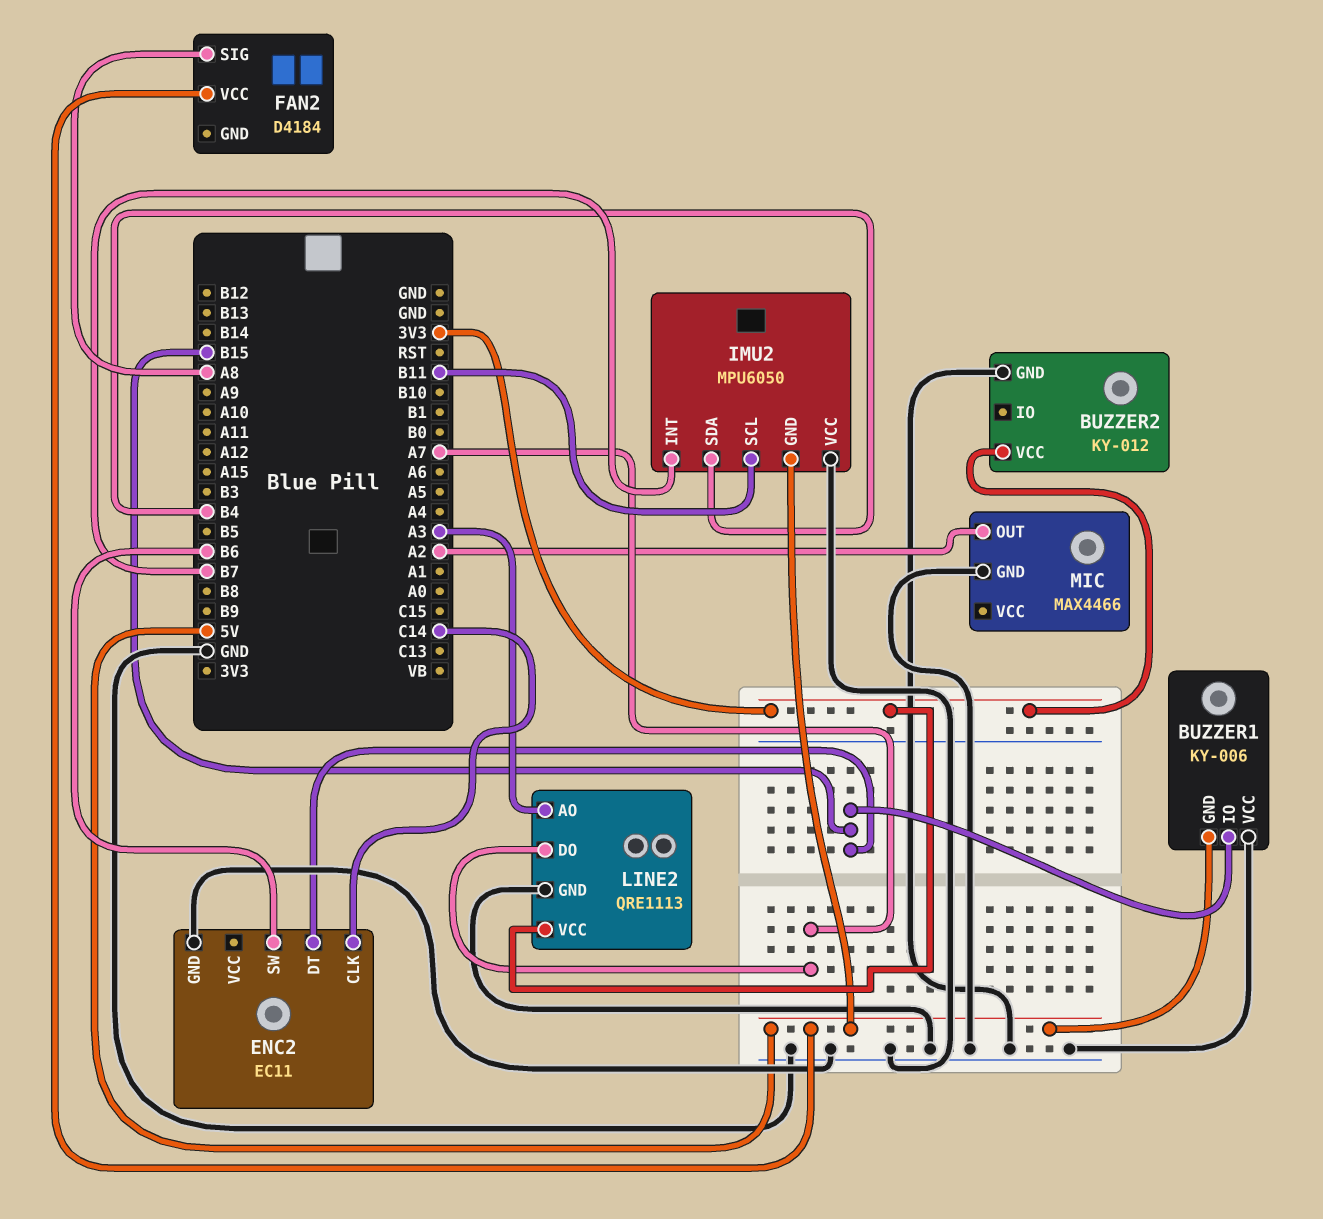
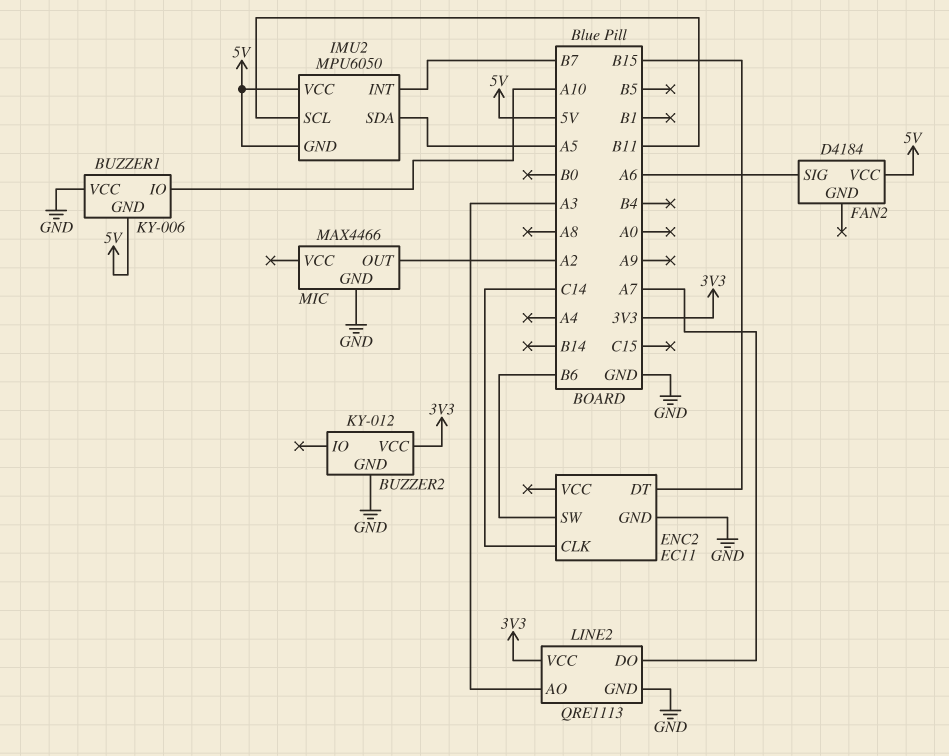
BUZZER1 pin IO: B15 -> A10
FAN2 pin SIG: A8 -> A6
IMU2 pin SDA: B4 -> A5
IMU2 pin VCC: GND -> 5V

